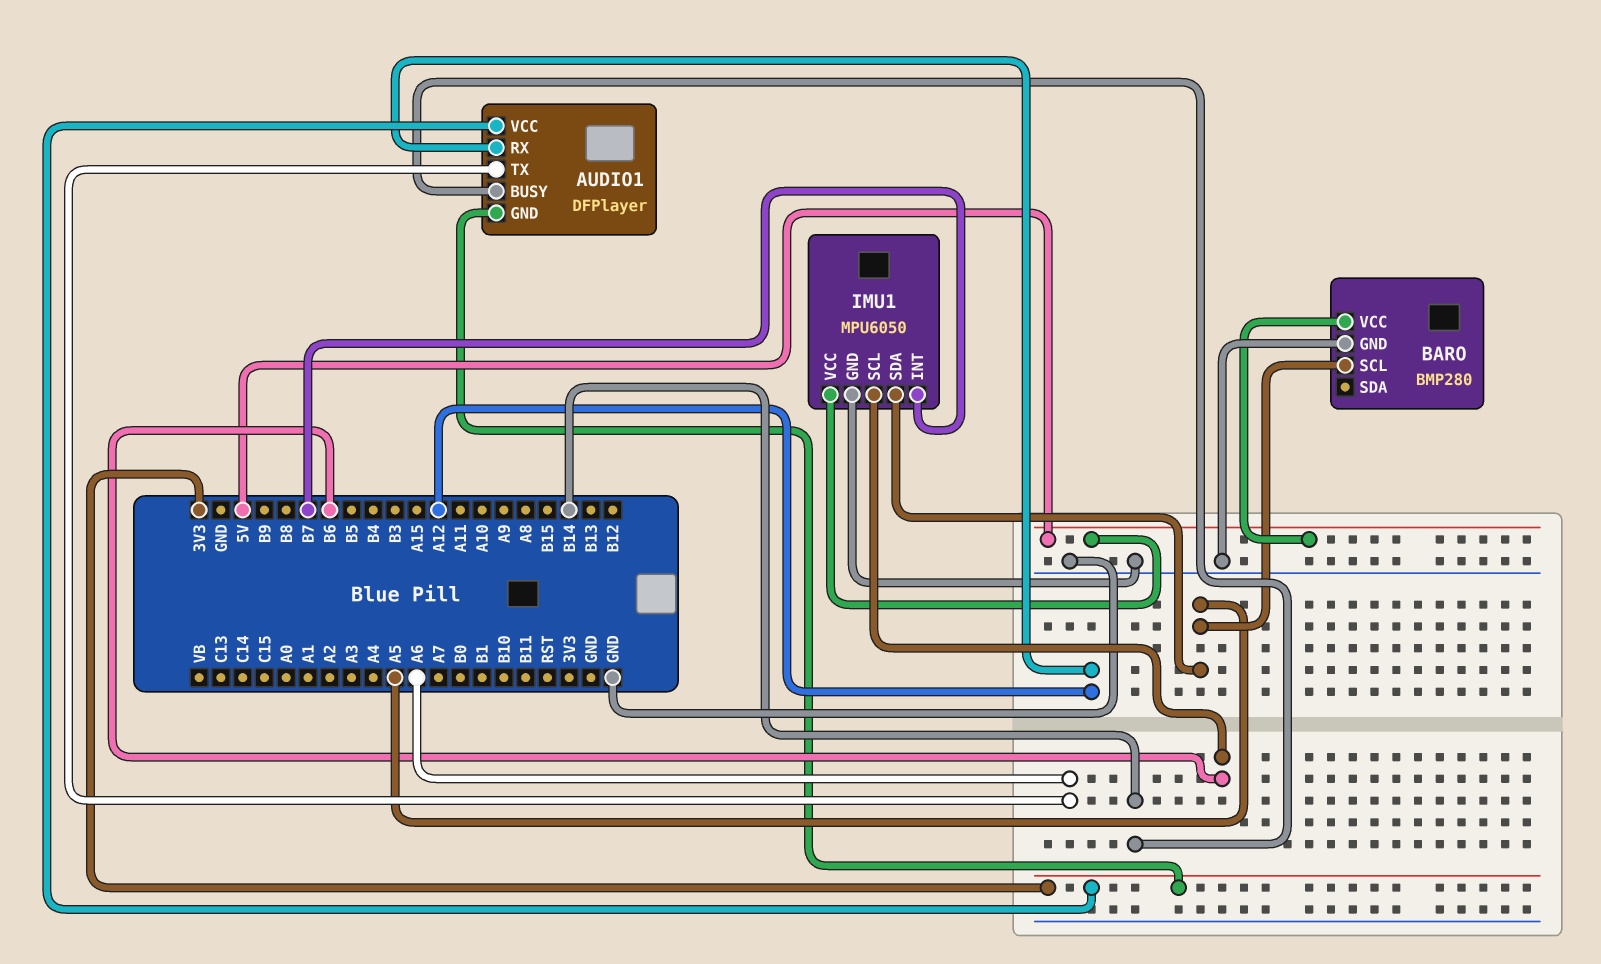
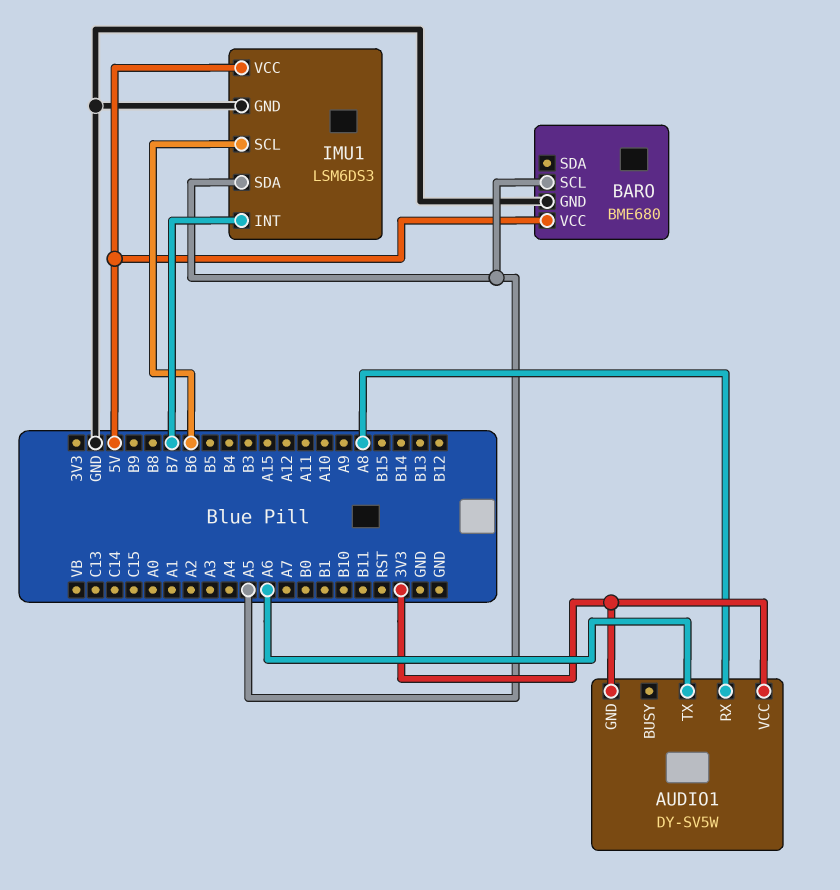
AUDIO1: DFPlayer -> DY-SV5W
AUDIO1 pin BUSY: B14 -> none
AUDIO1 pin RX: A12 -> A8
BARO: BMP280 -> BME680
IMU1: MPU6050 -> LSM6DS3

